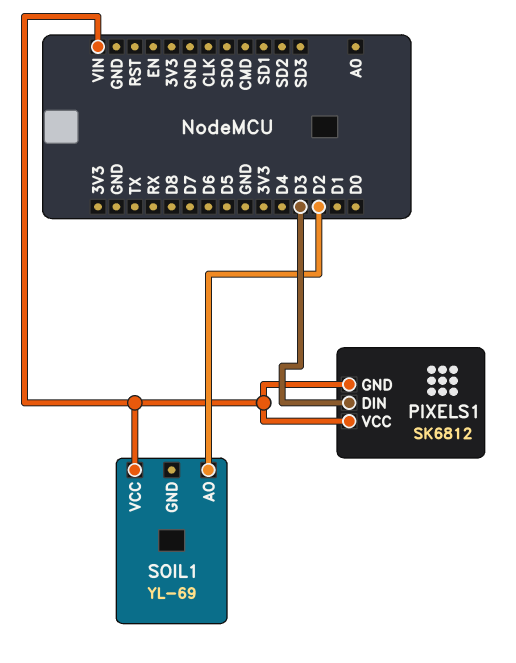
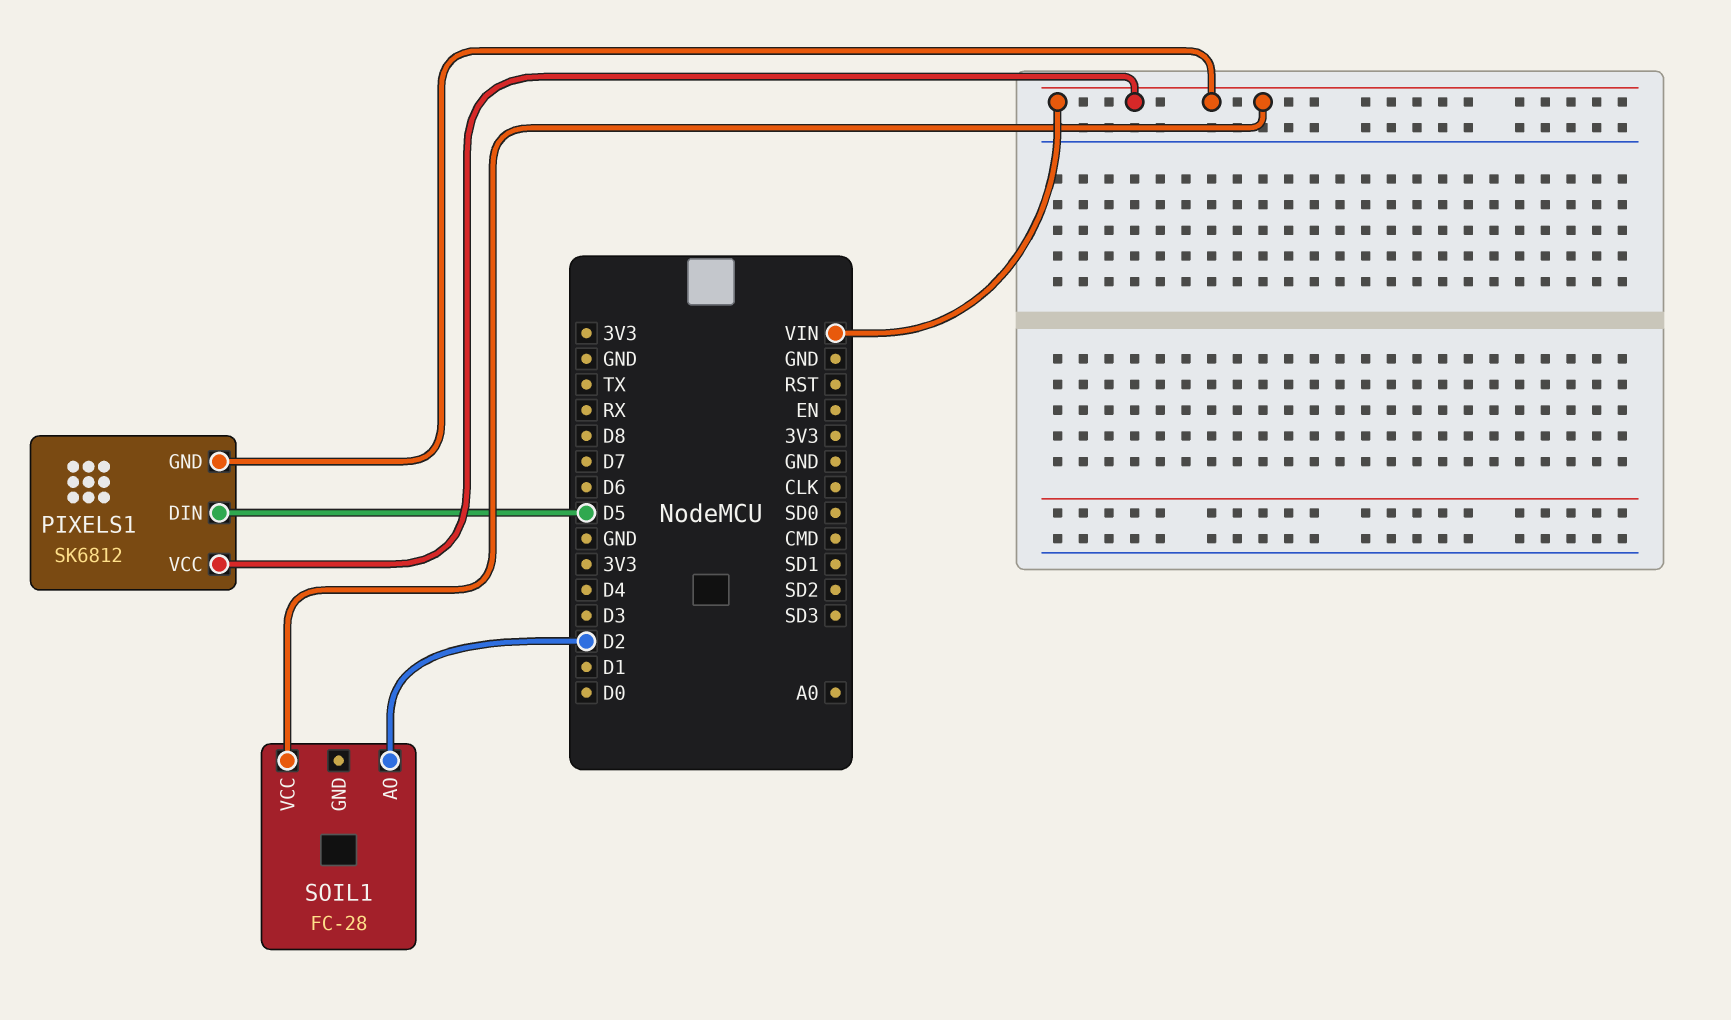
PIXELS1 pin DIN: D3 -> D5
SOIL1: YL-69 -> FC-28

